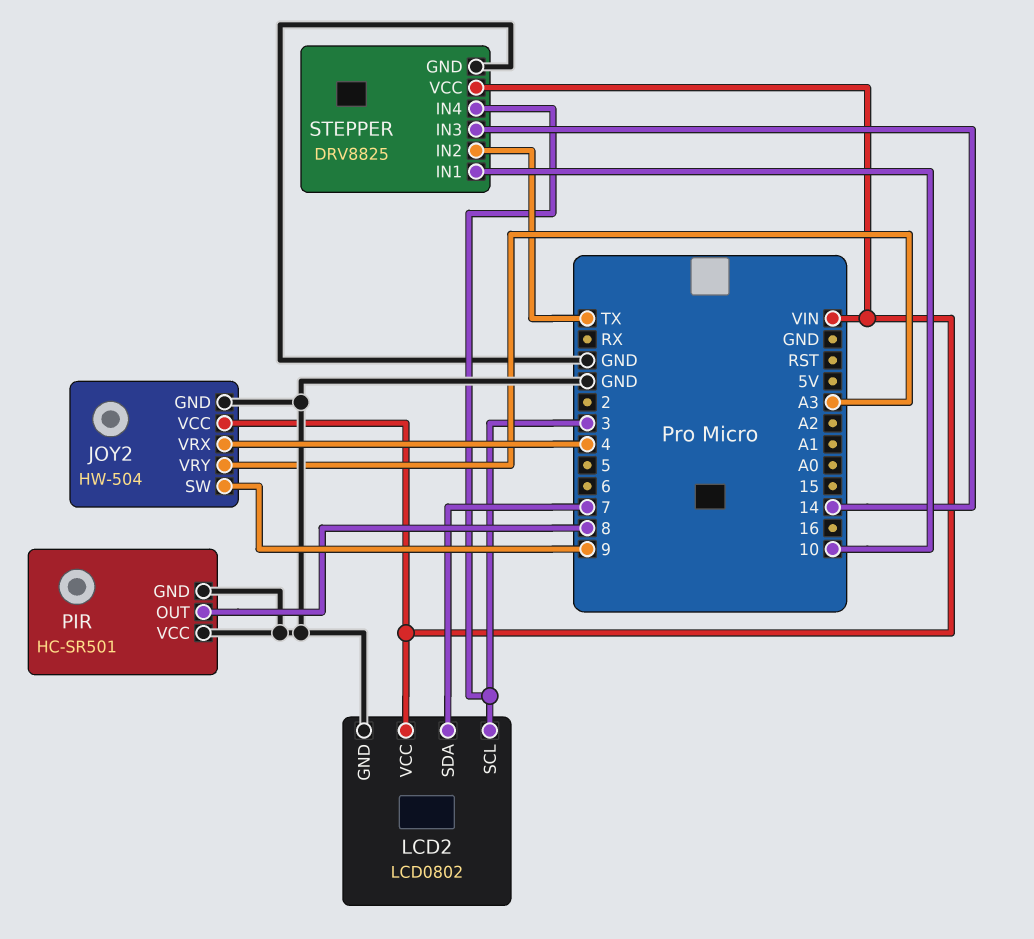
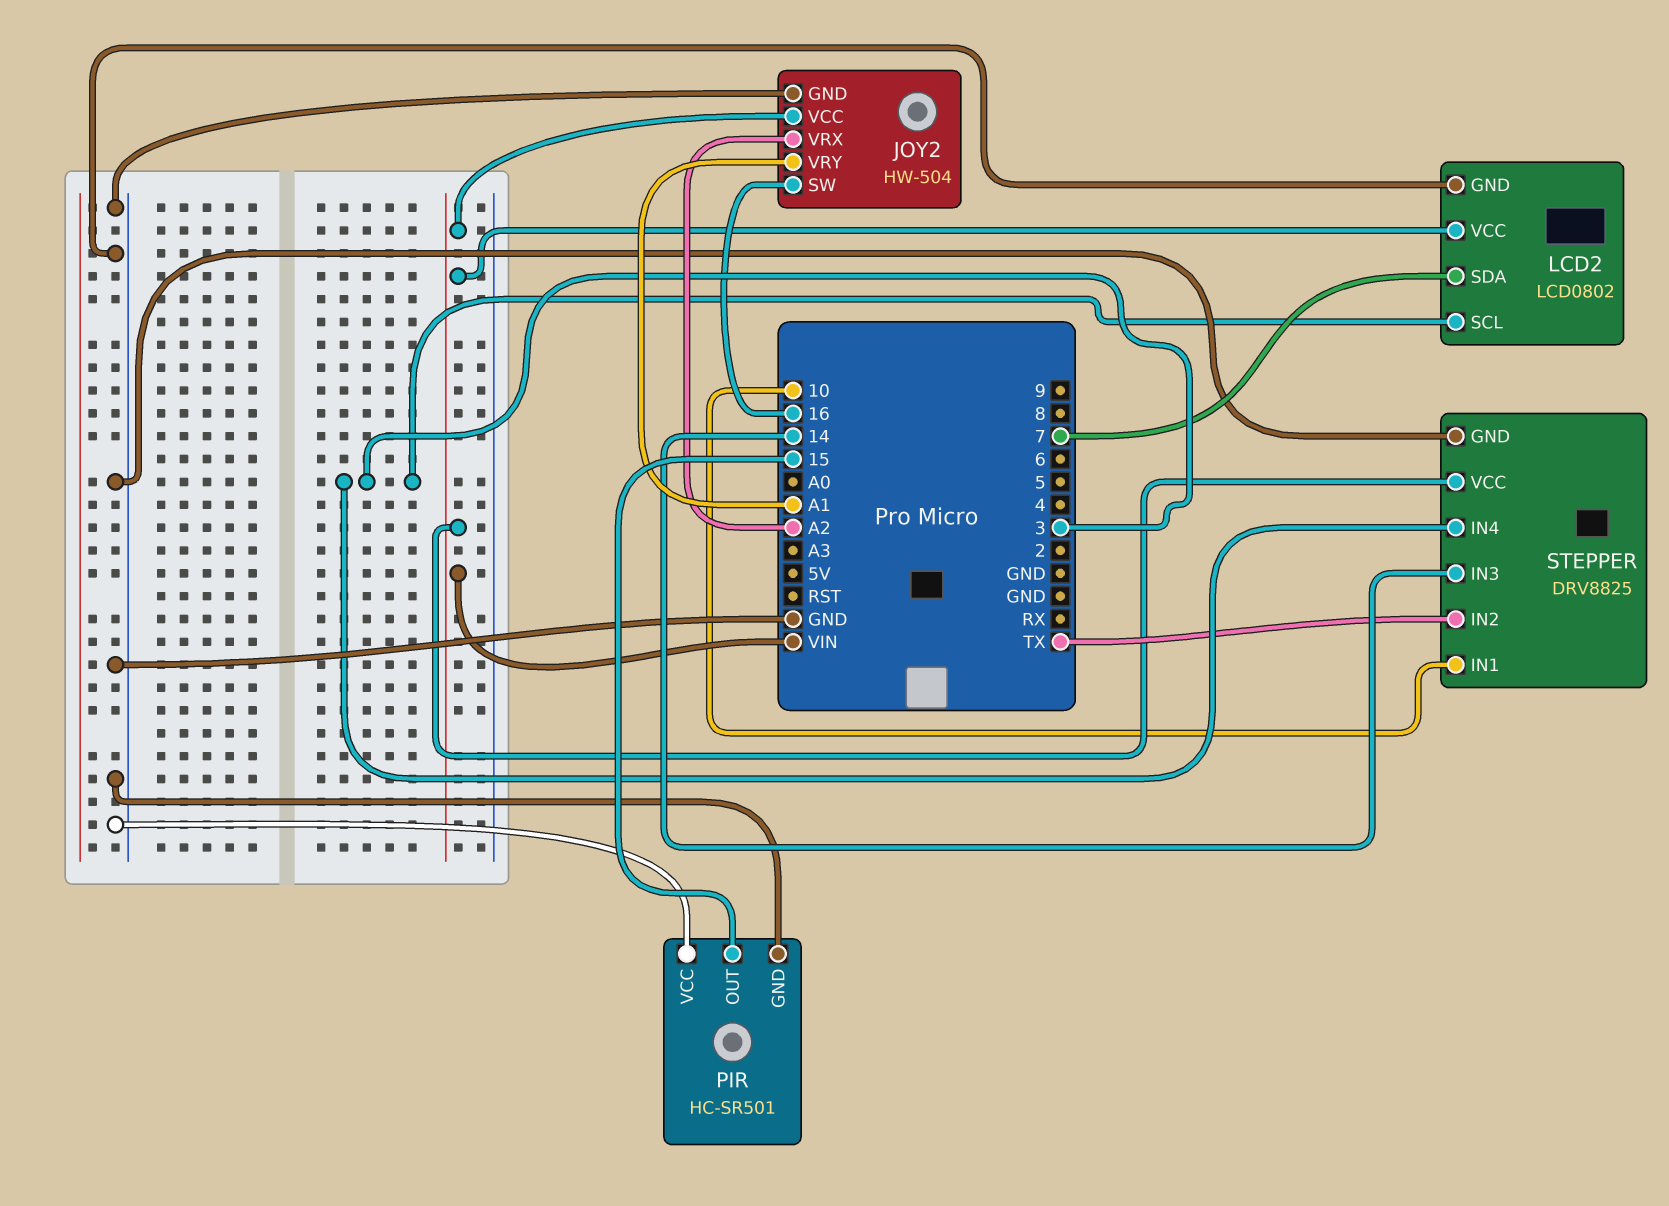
JOY2 pin SW: 9 -> 16
JOY2 pin VRX: 4 -> A2
JOY2 pin VRY: A3 -> A1
PIR pin OUT: 8 -> 15

